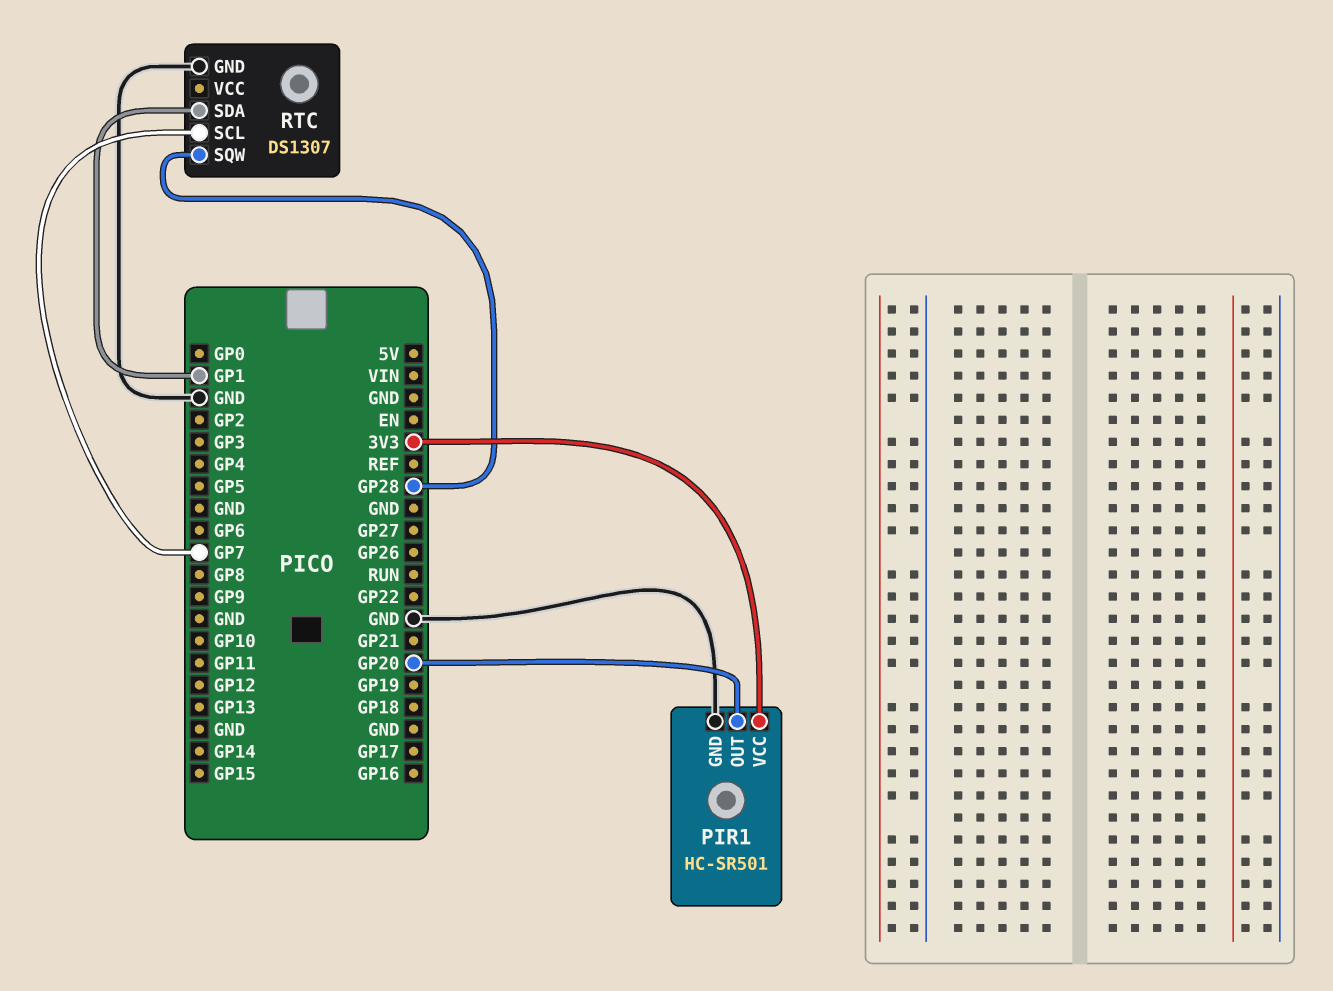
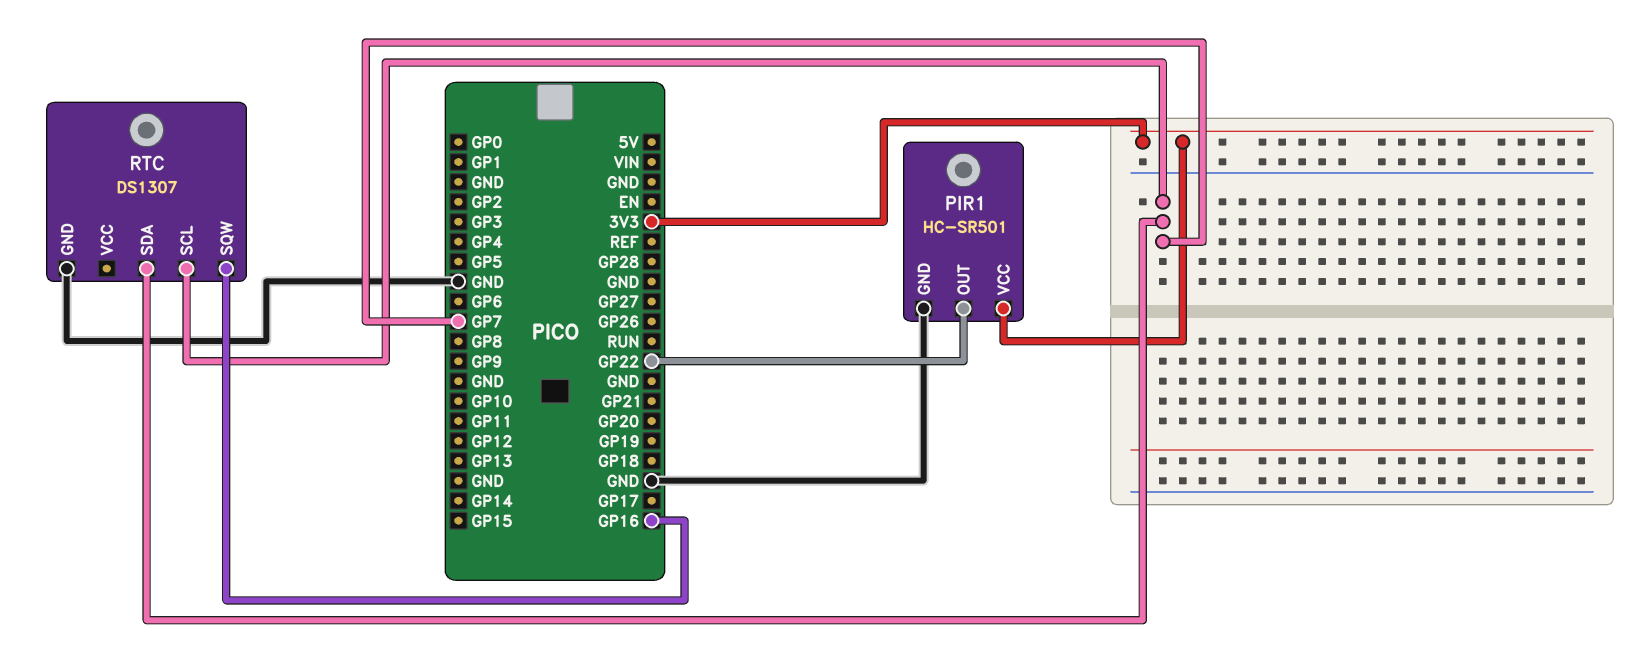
PIR1 pin OUT: GP20 -> GP22
RTC pin SDA: GP1 -> GP7
RTC pin SQW: GP28 -> GP16

